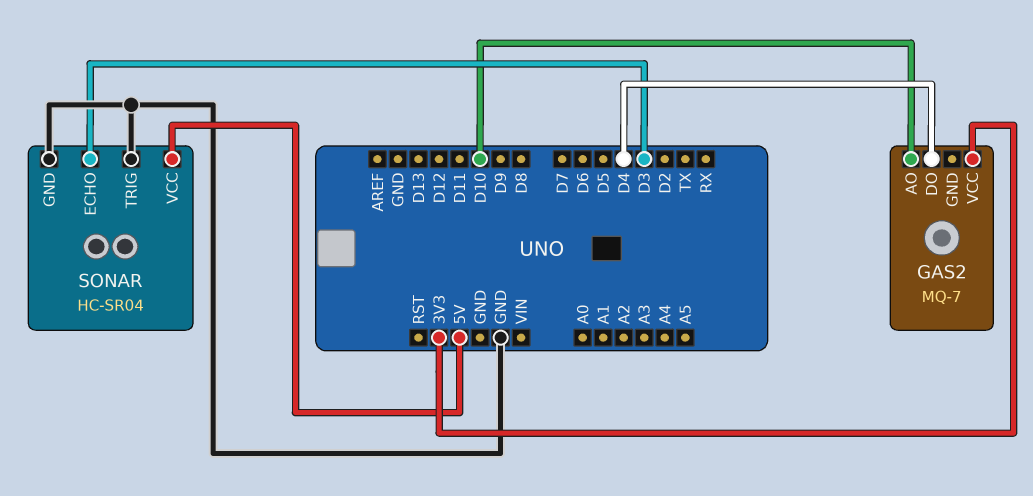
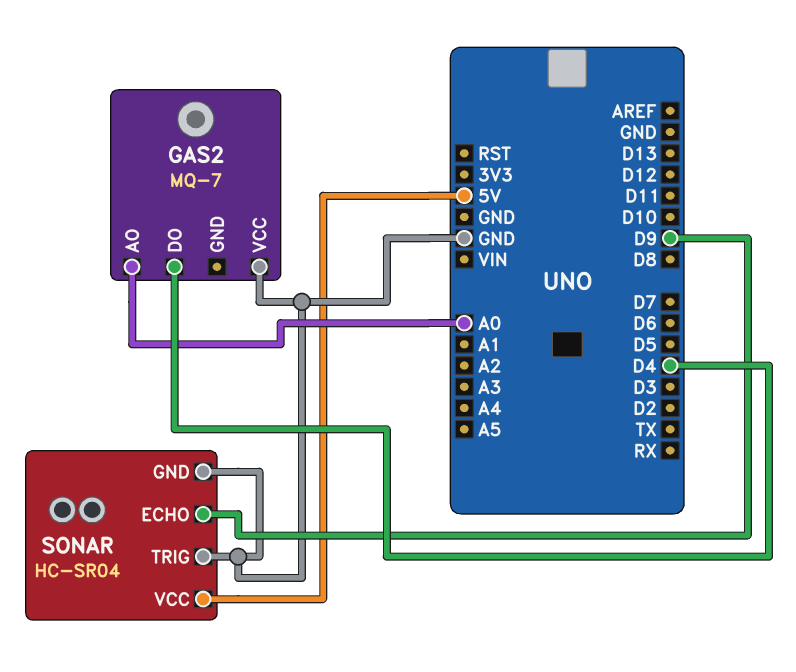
GAS2 pin AO: D10 -> A0
GAS2 pin VCC: 3V3 -> GND
SONAR pin ECHO: D3 -> D9

